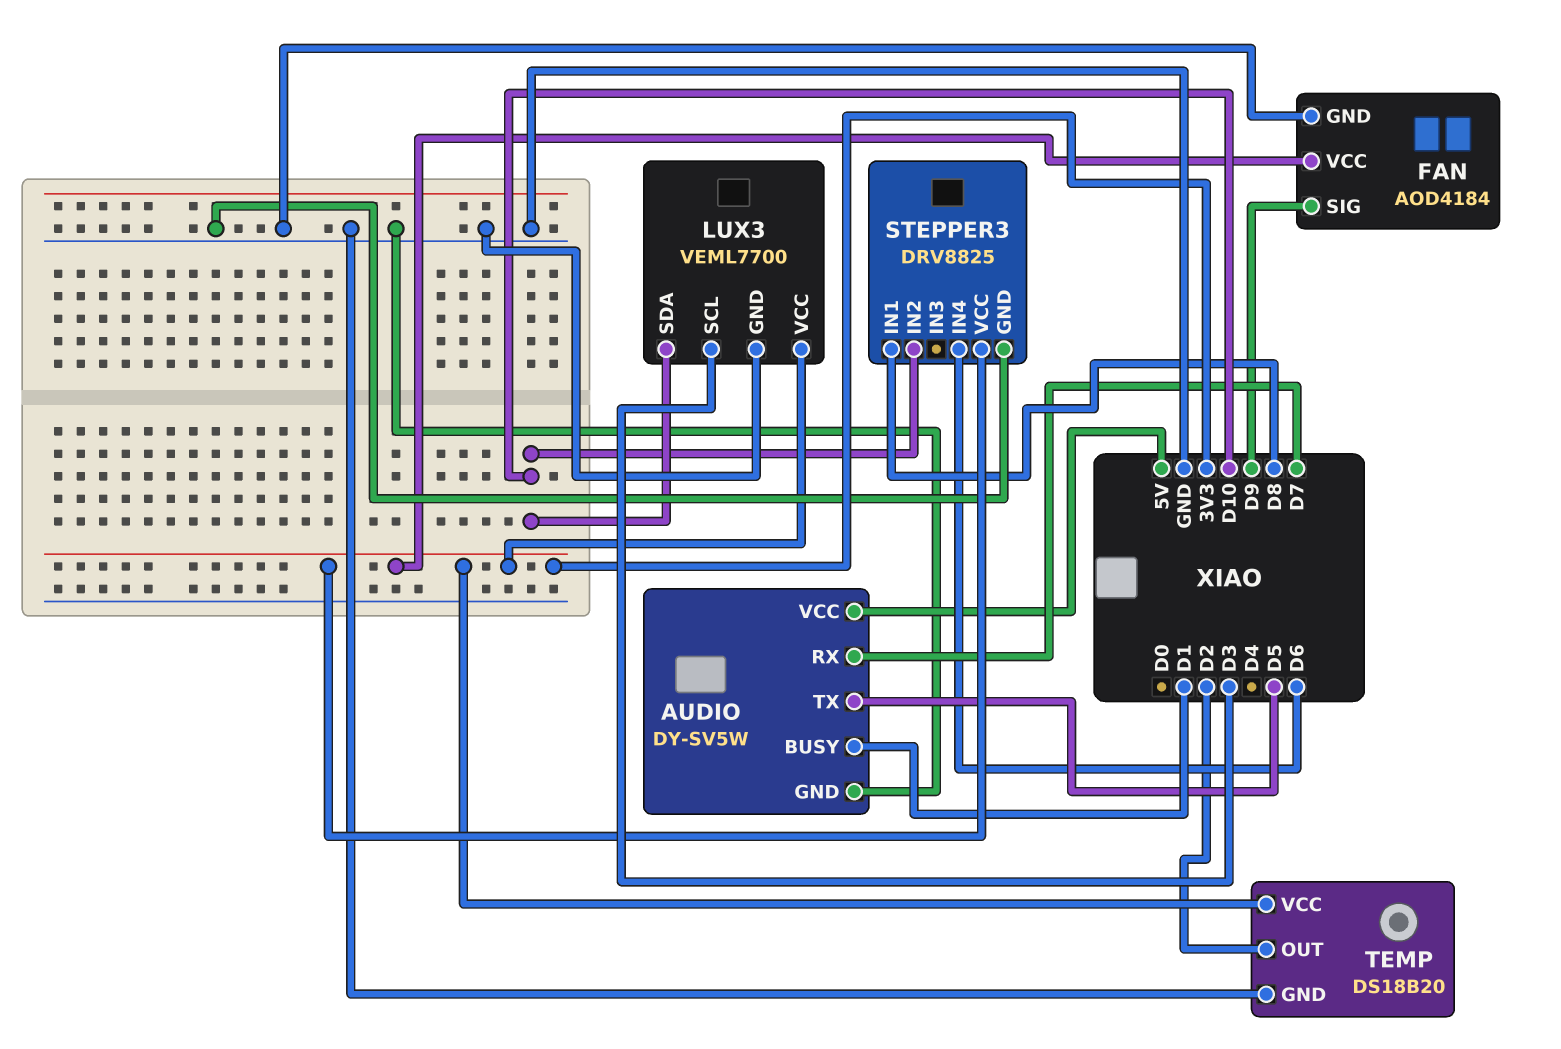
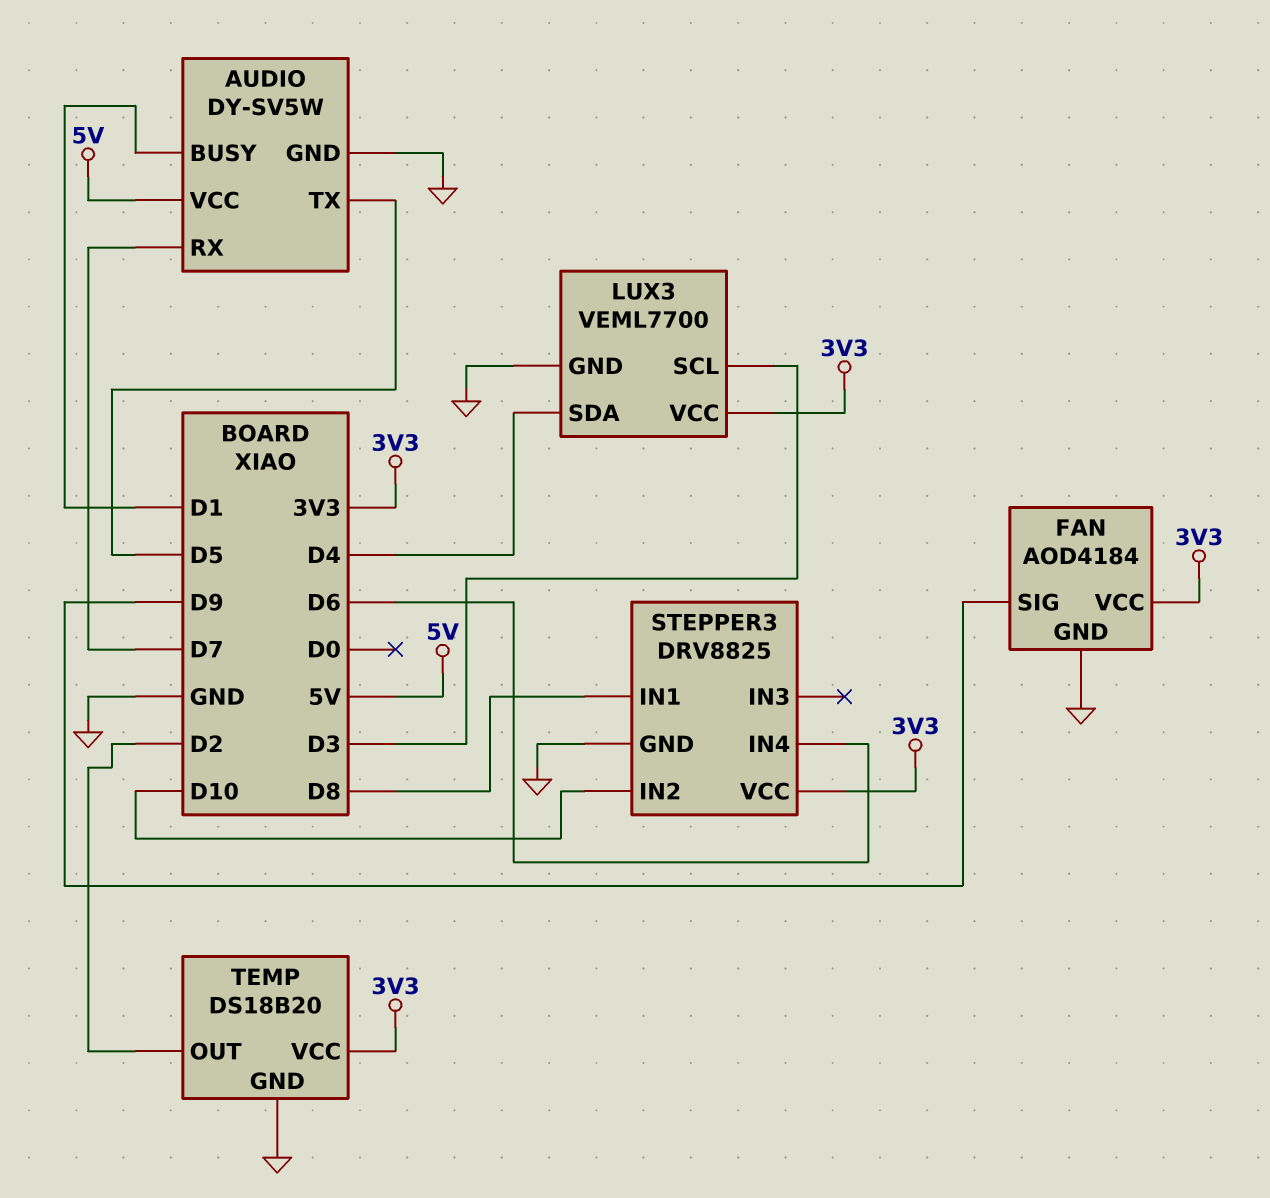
LUX3 pin SDA: D10 -> D4

